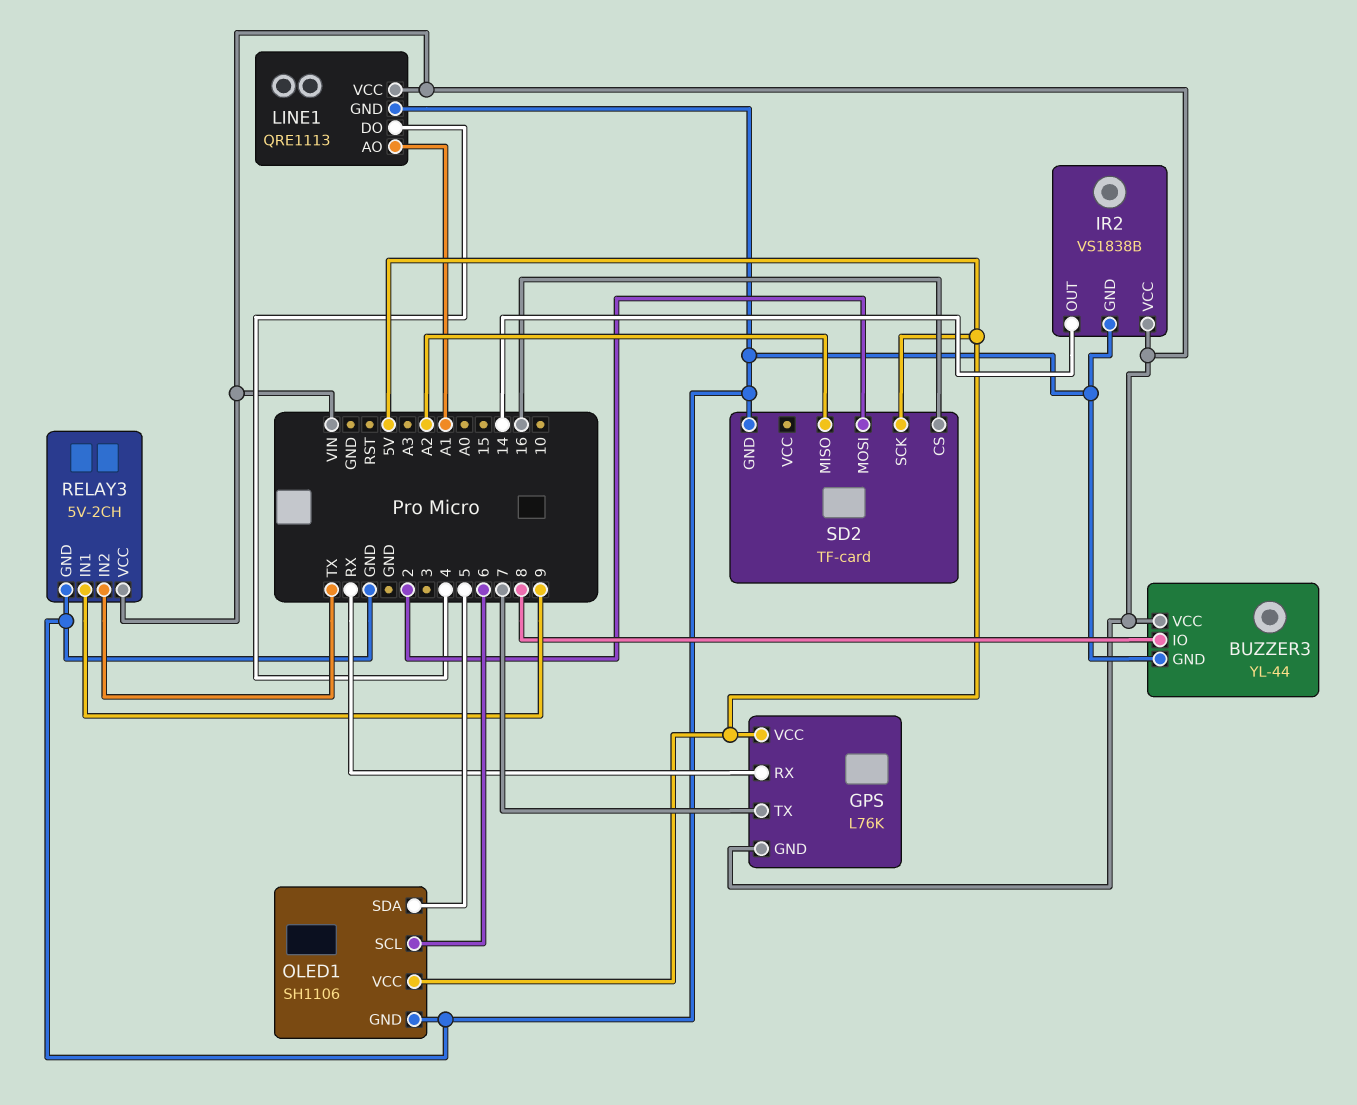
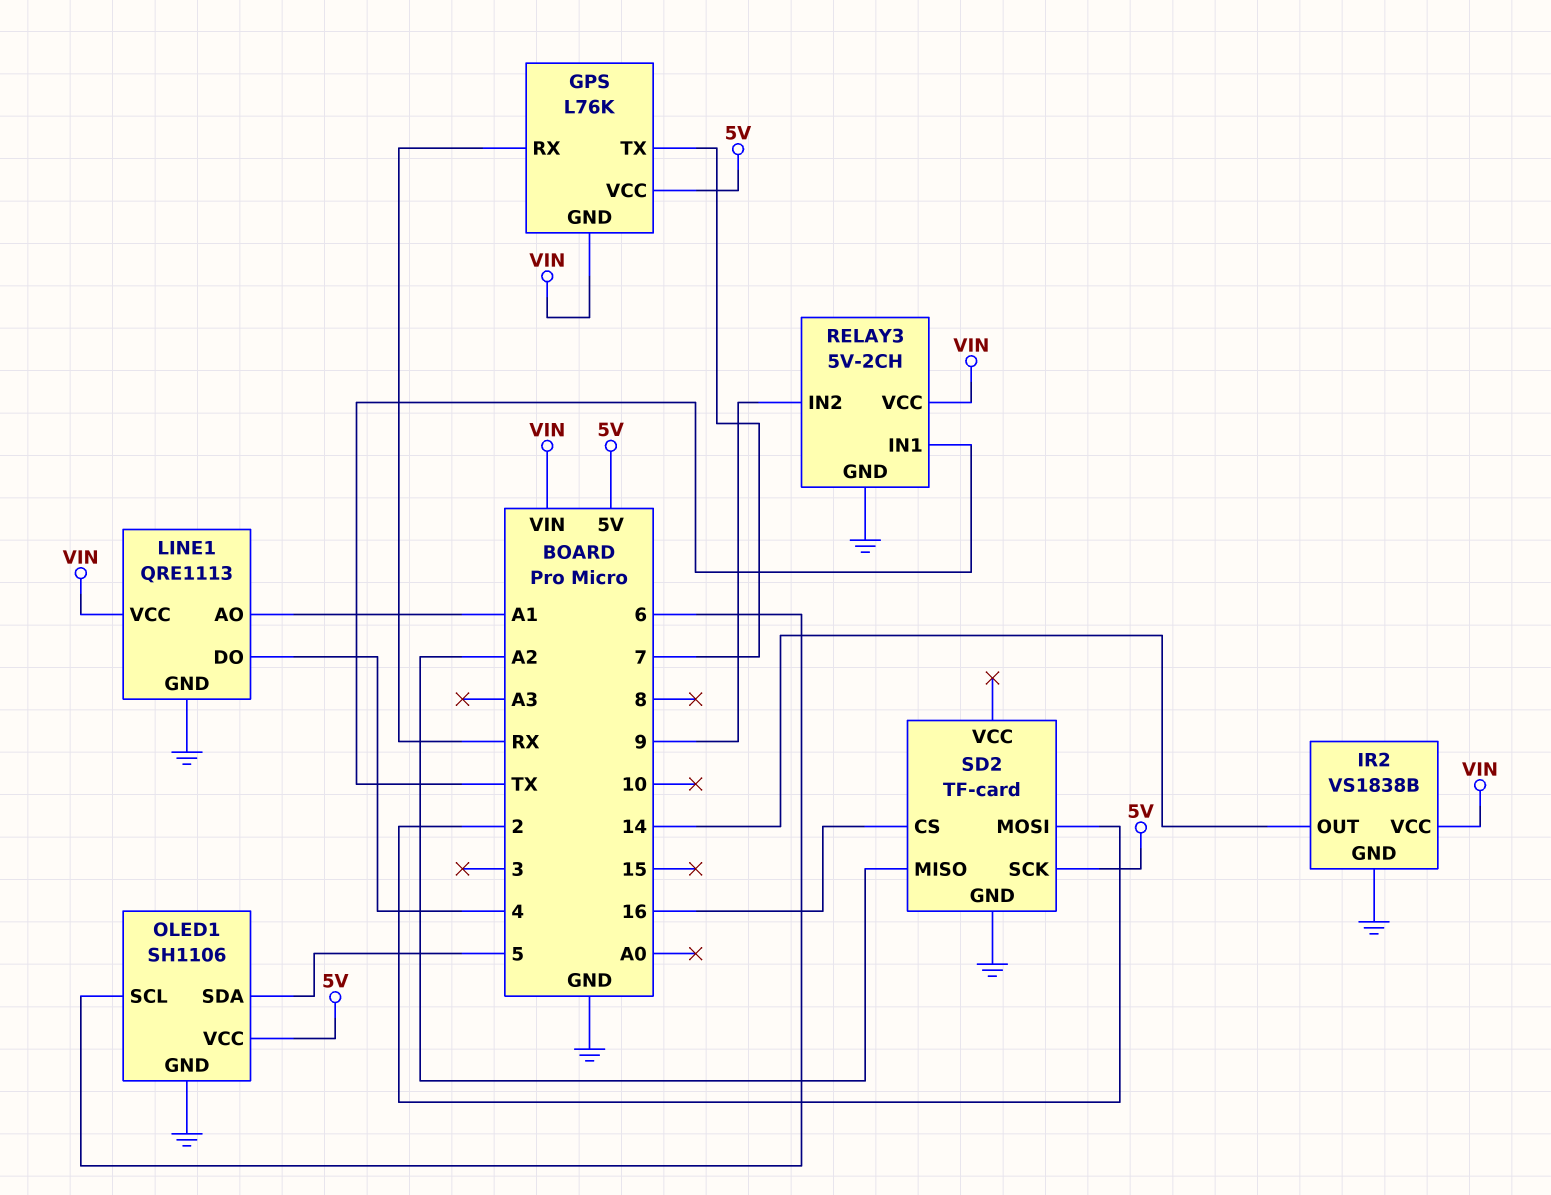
BUZZER3: YL-44 -> none
BUZZER3 pin GND: GND -> none
BUZZER3 pin IO: 8 -> none
BUZZER3 pin VCC: VIN -> none
RELAY3 pin IN1: 9 -> TX
RELAY3 pin IN2: TX -> 9

